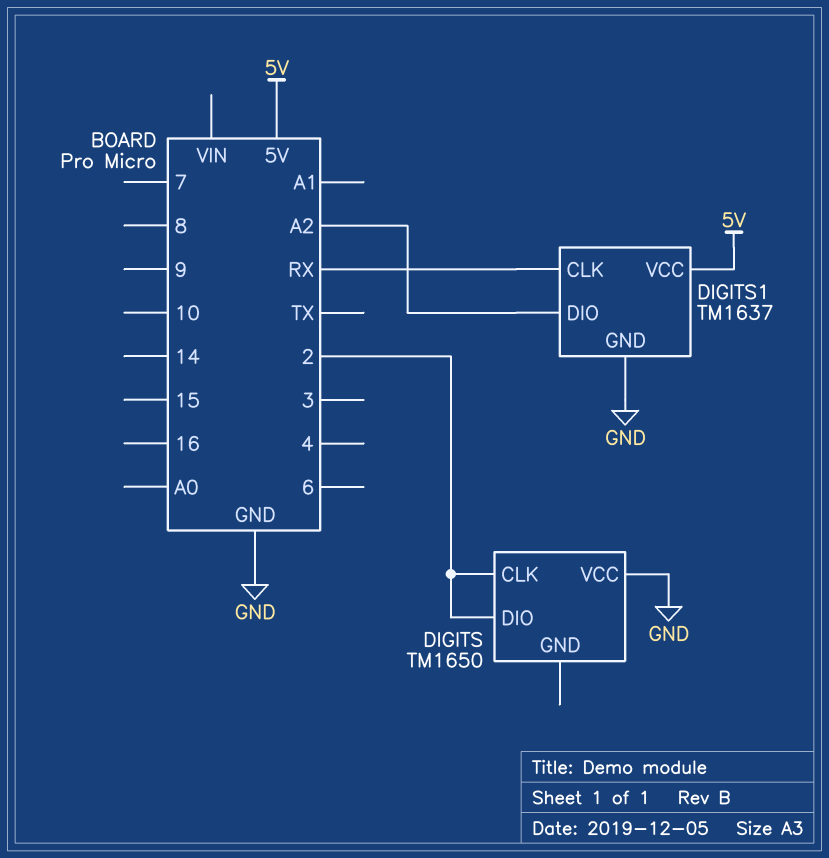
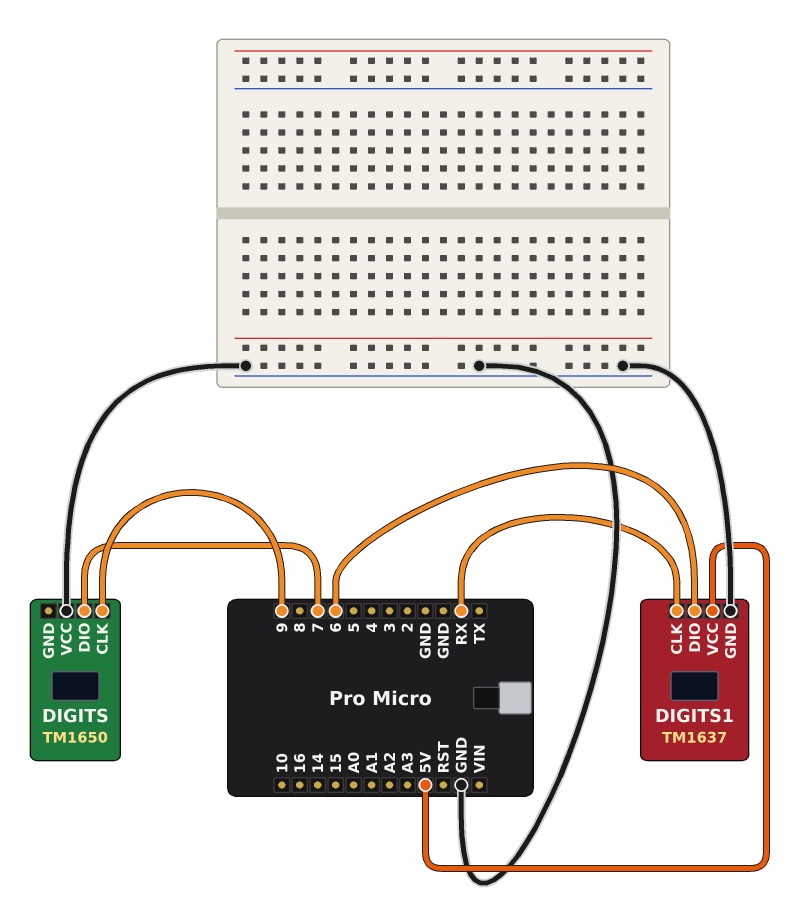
DIGITS pin CLK: 2 -> 9
DIGITS pin DIO: 2 -> 7
DIGITS1 pin DIO: A2 -> 6

